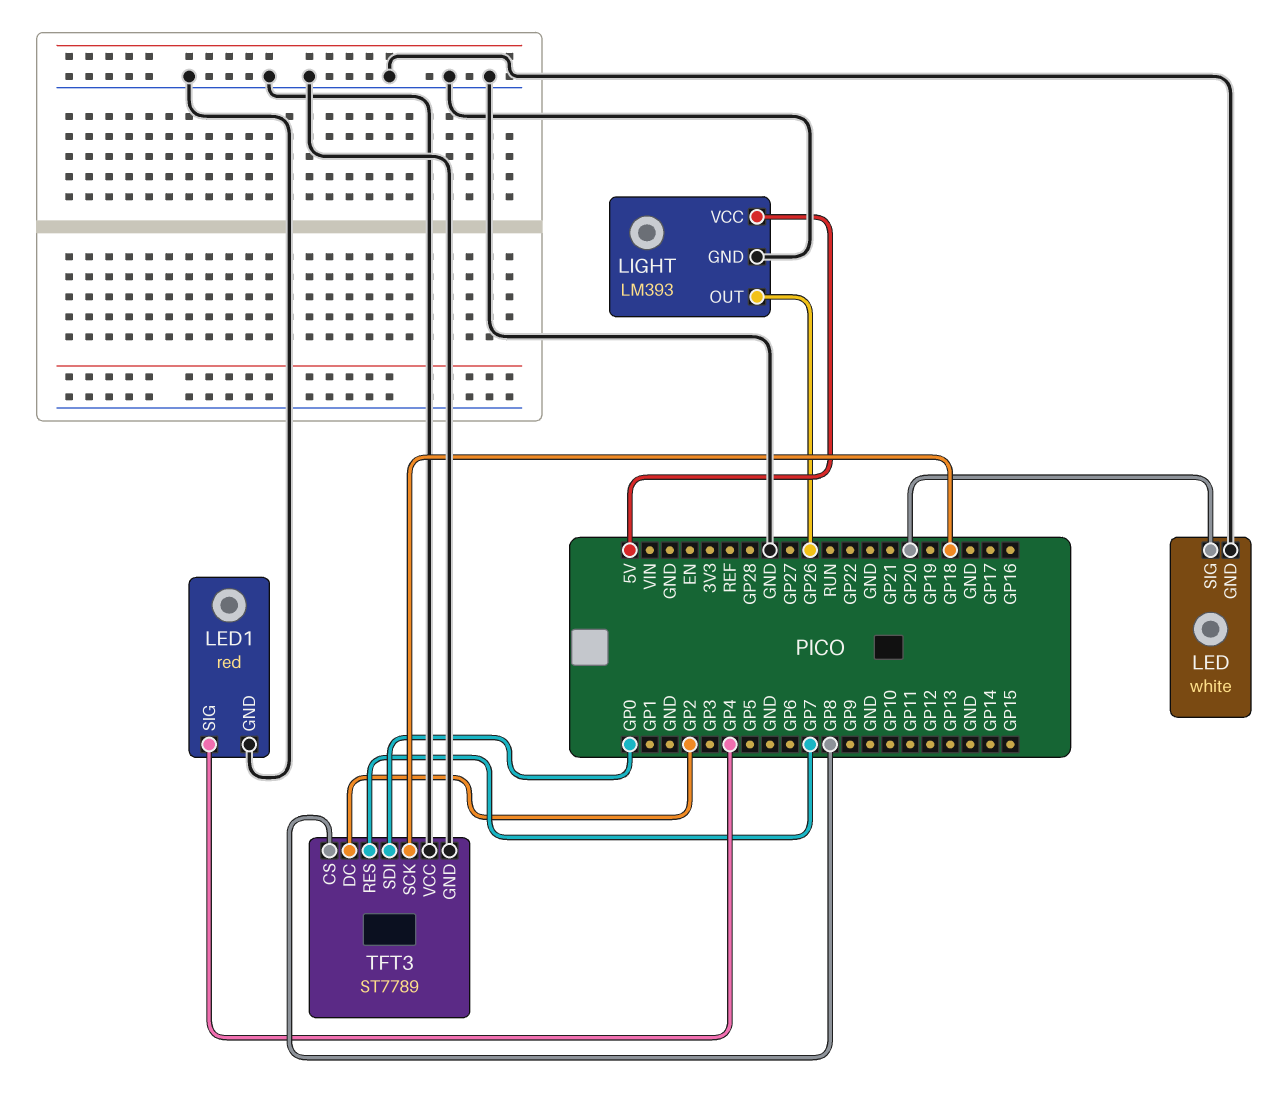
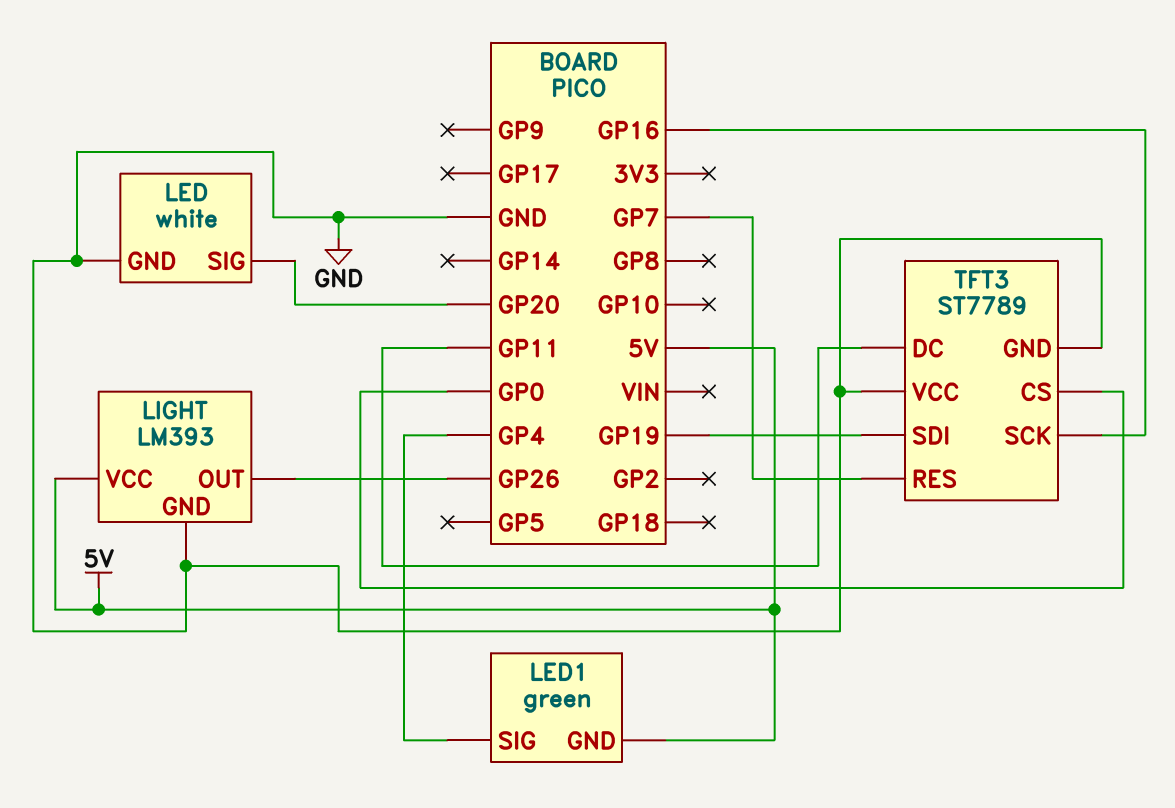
LED1: red -> green
LED1 pin GND: GND -> 5V
TFT3 pin CS: GP8 -> GP0
TFT3 pin DC: GP2 -> GP11
TFT3 pin SCK: GP18 -> GP16
TFT3 pin SDI: GP0 -> GP19

